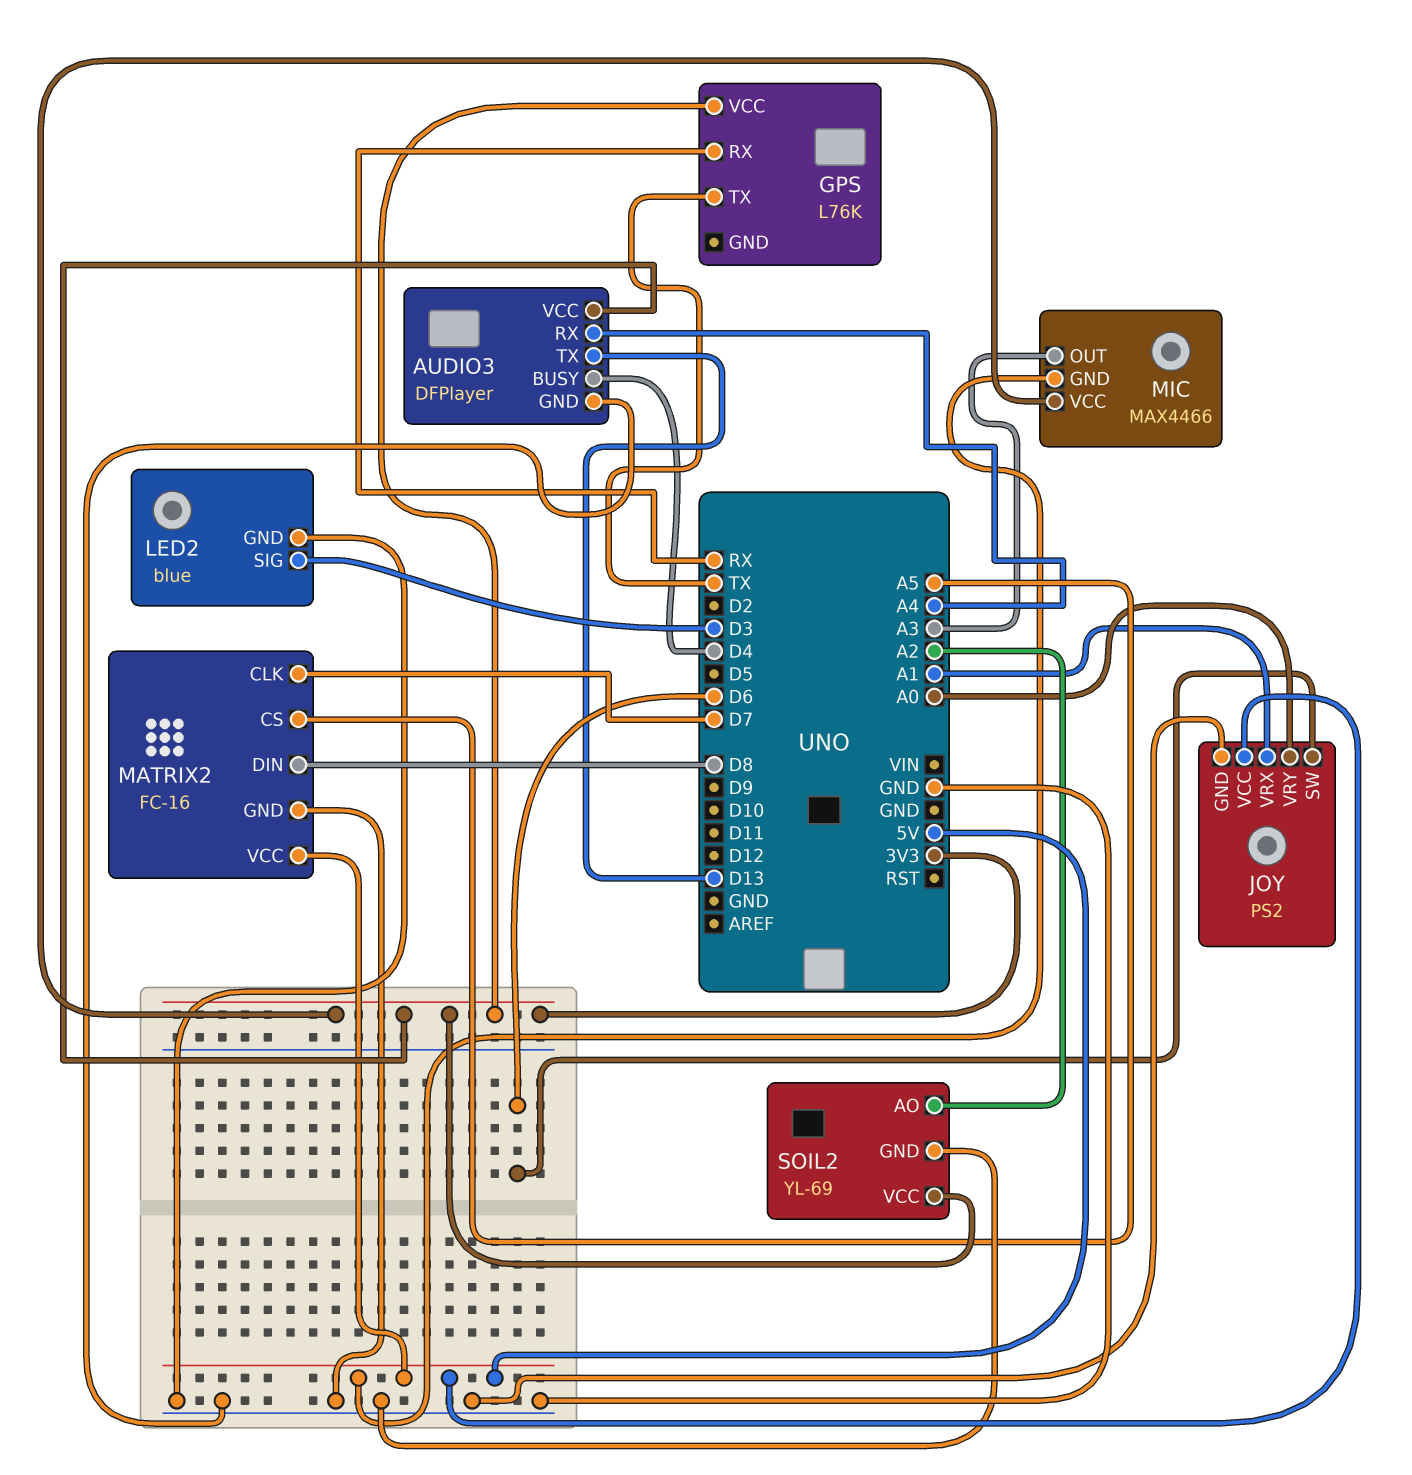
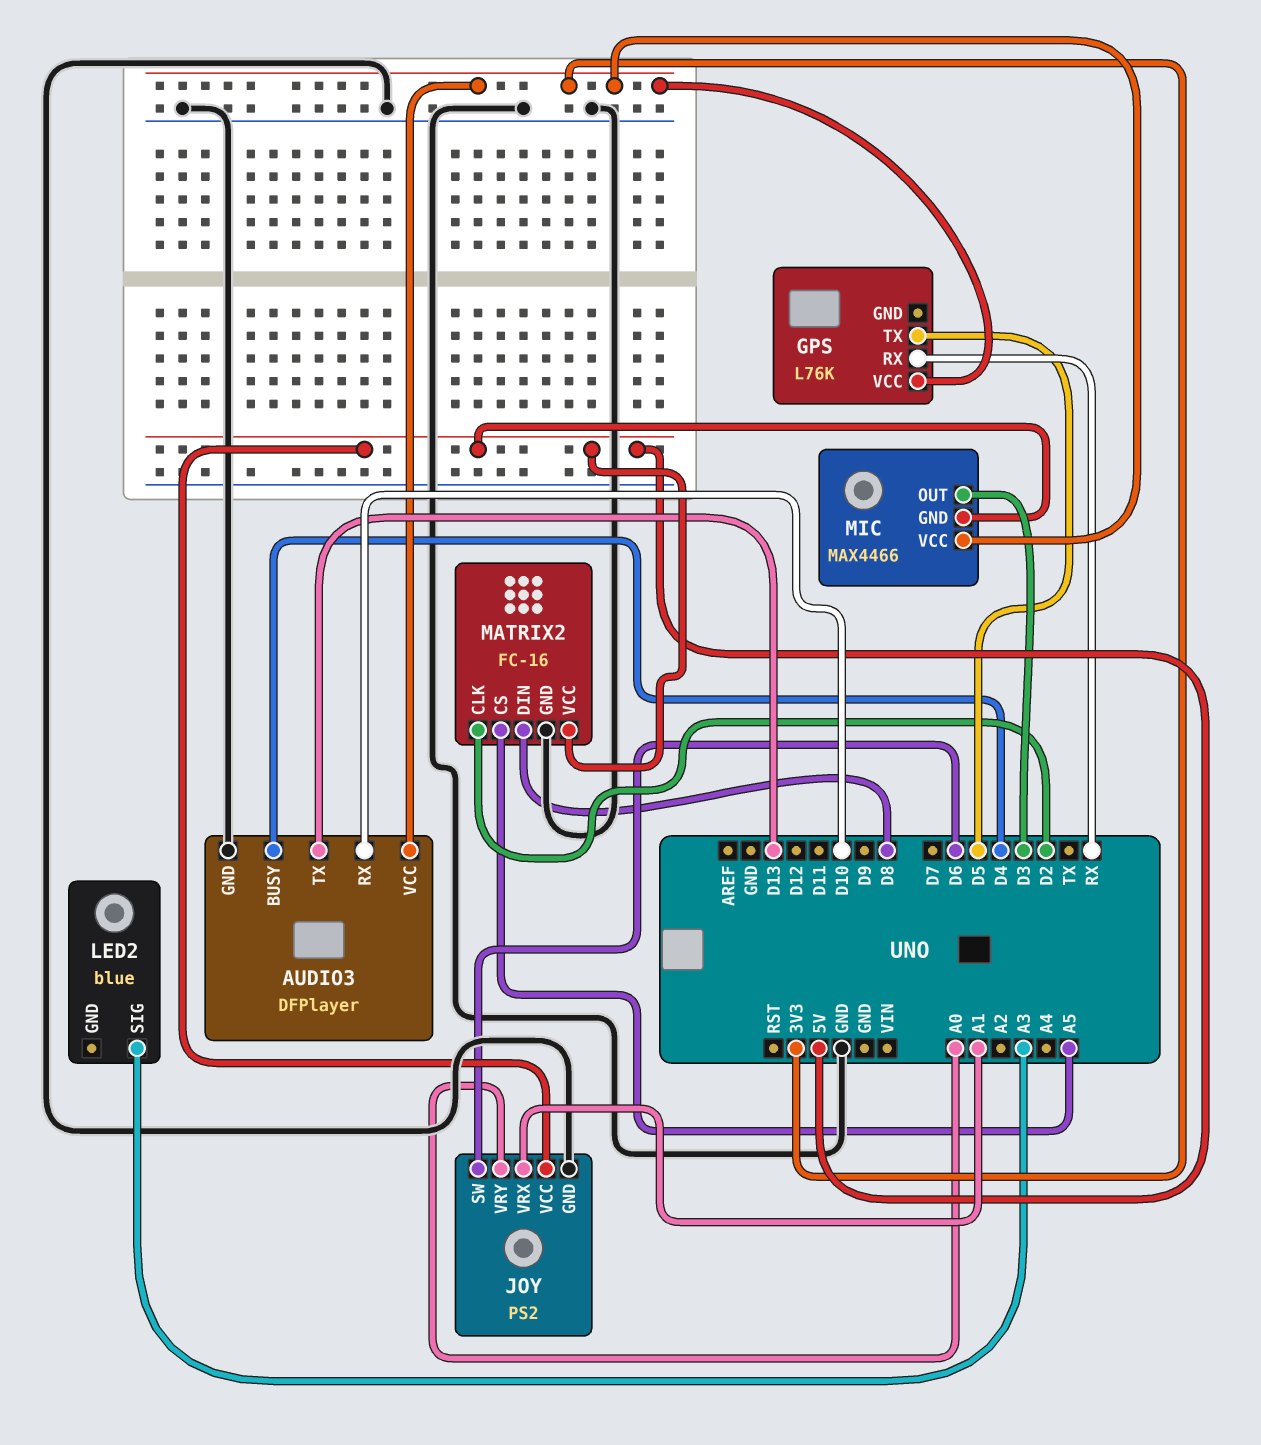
AUDIO3 pin RX: A4 -> D10
GPS pin TX: TX -> D5
LED2 pin GND: GND -> none
LED2 pin SIG: D3 -> A3
MATRIX2 pin CLK: D7 -> D2
MIC pin OUT: A3 -> D3
SOIL2: YL-69 -> none
SOIL2 pin AO: A2 -> none
SOIL2 pin GND: GND -> none
SOIL2 pin VCC: 3V3 -> none

